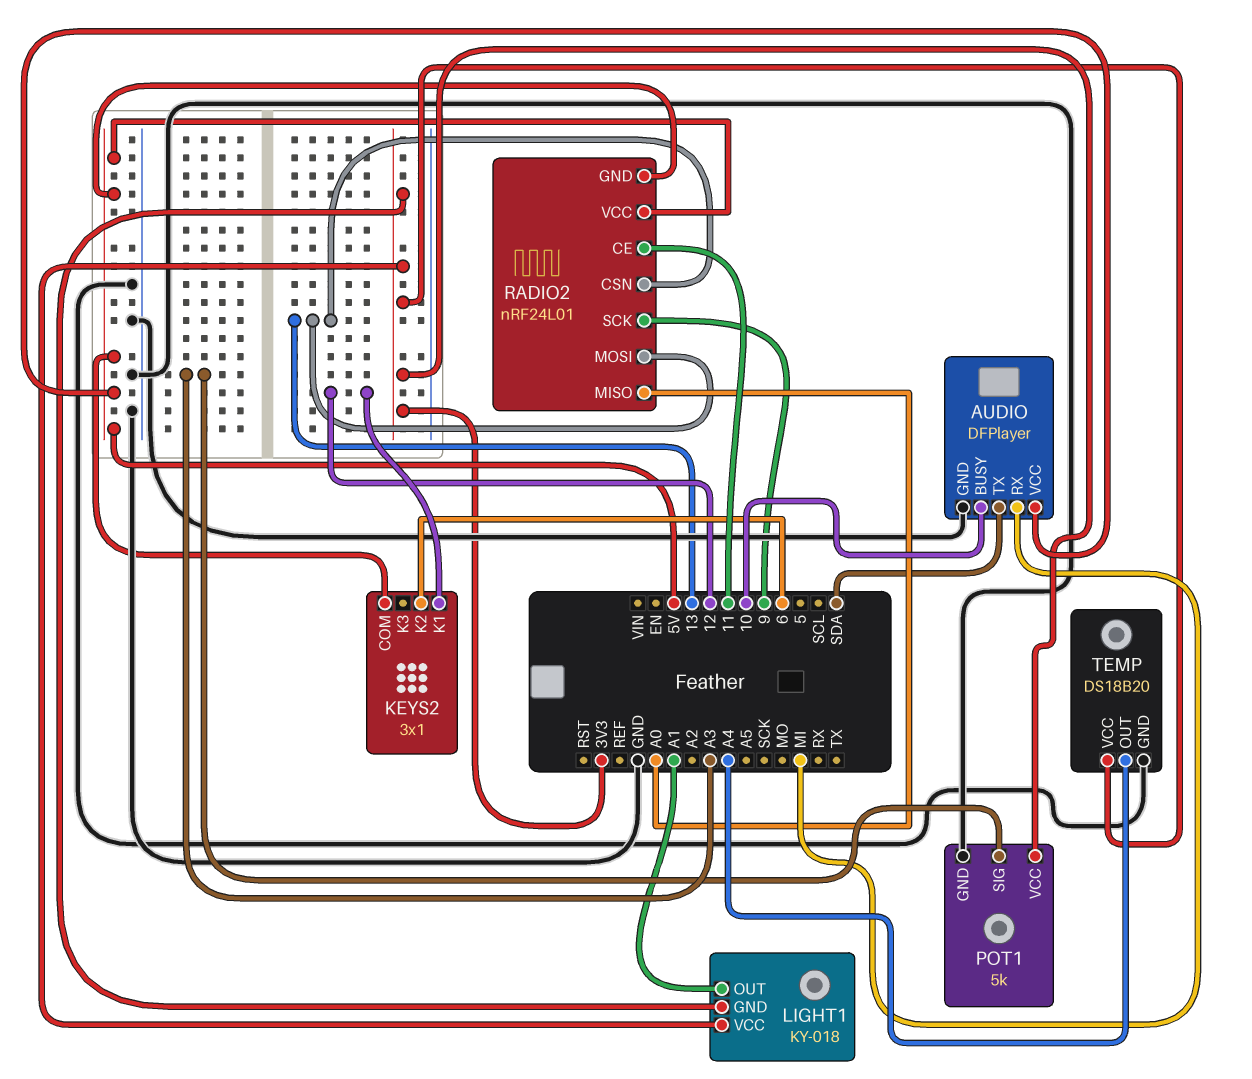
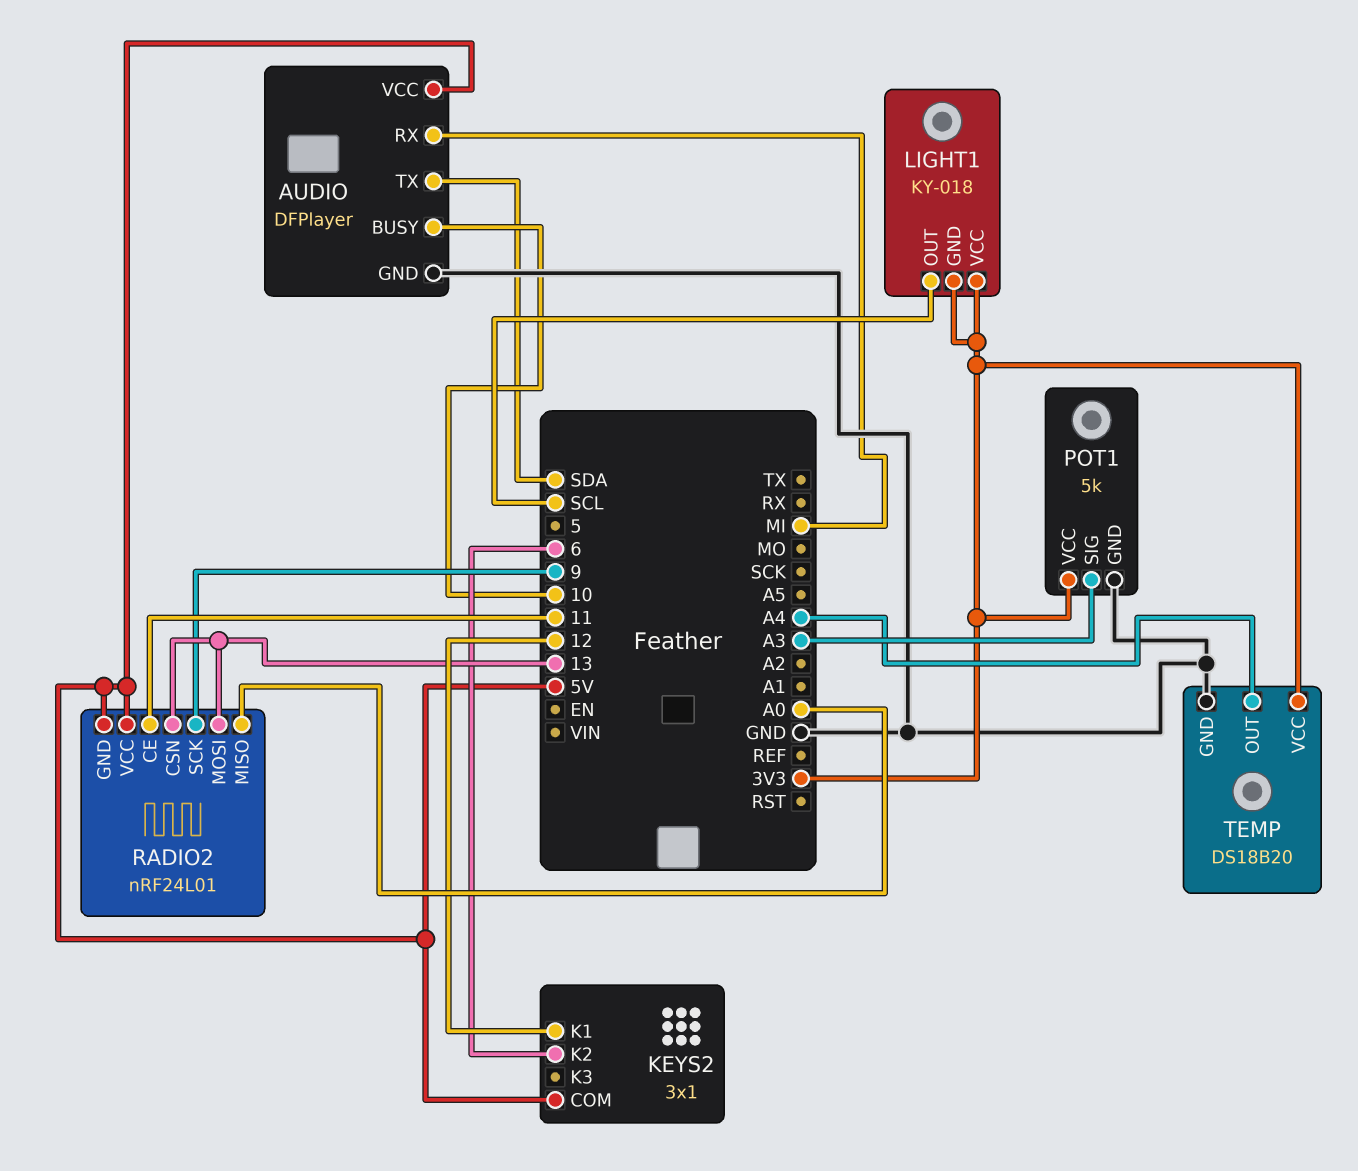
LIGHT1 pin OUT: A1 -> SCL

